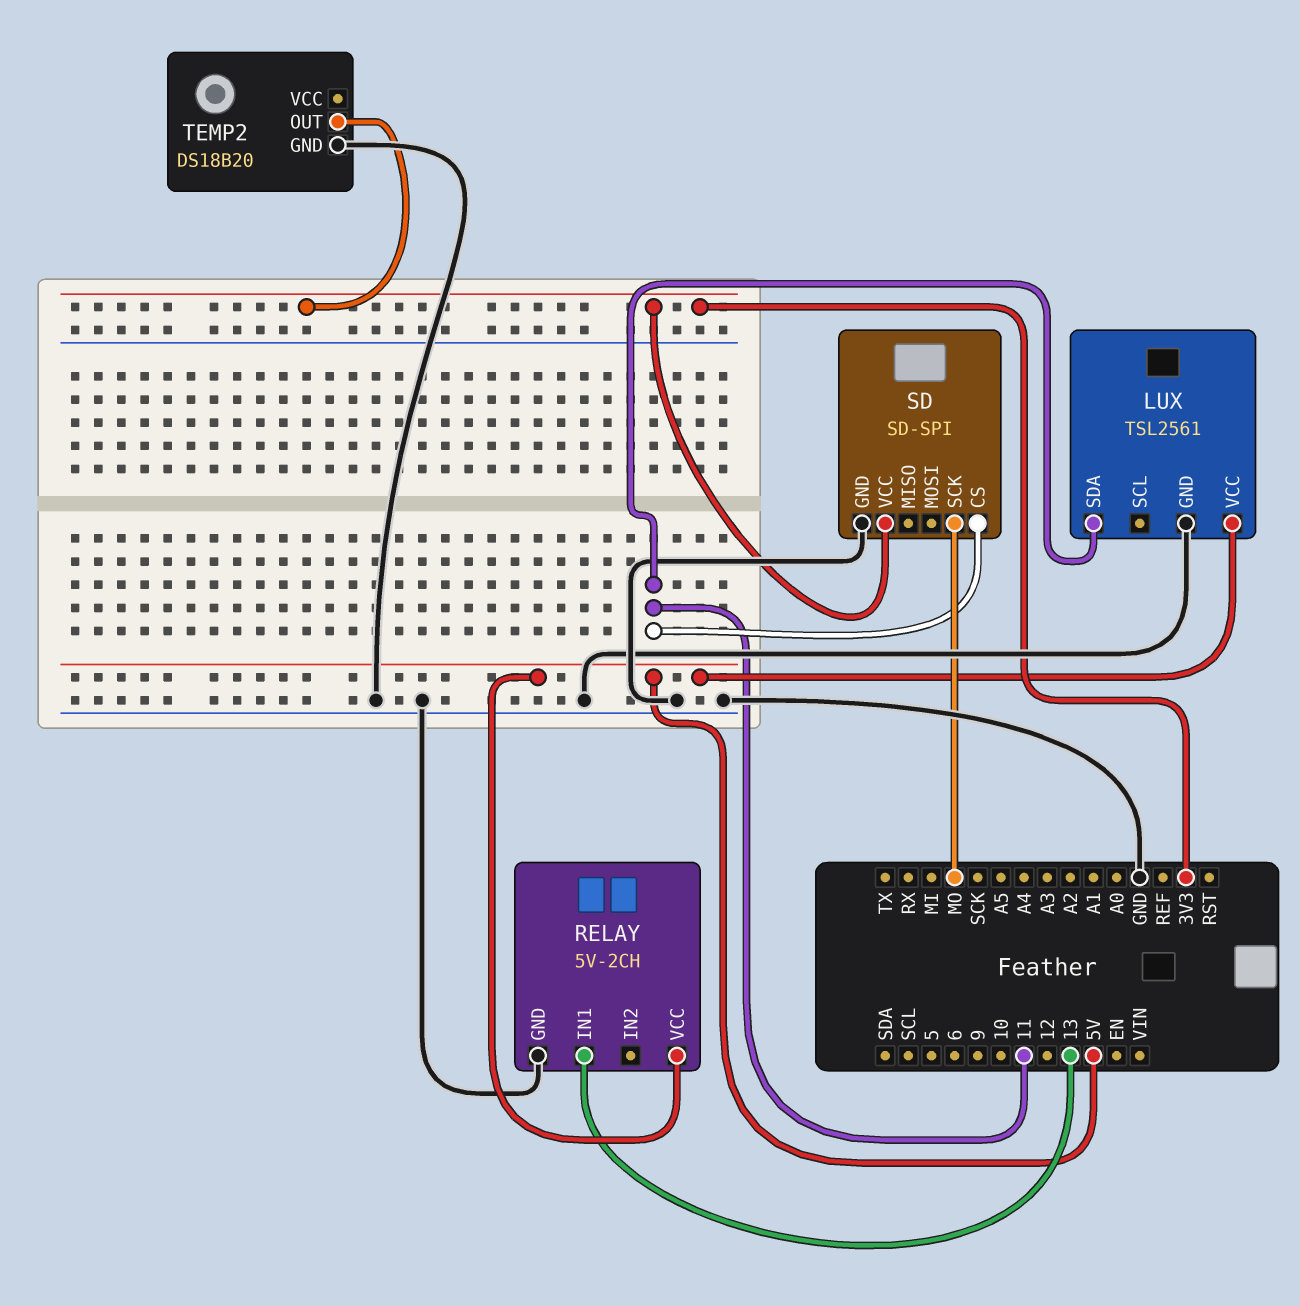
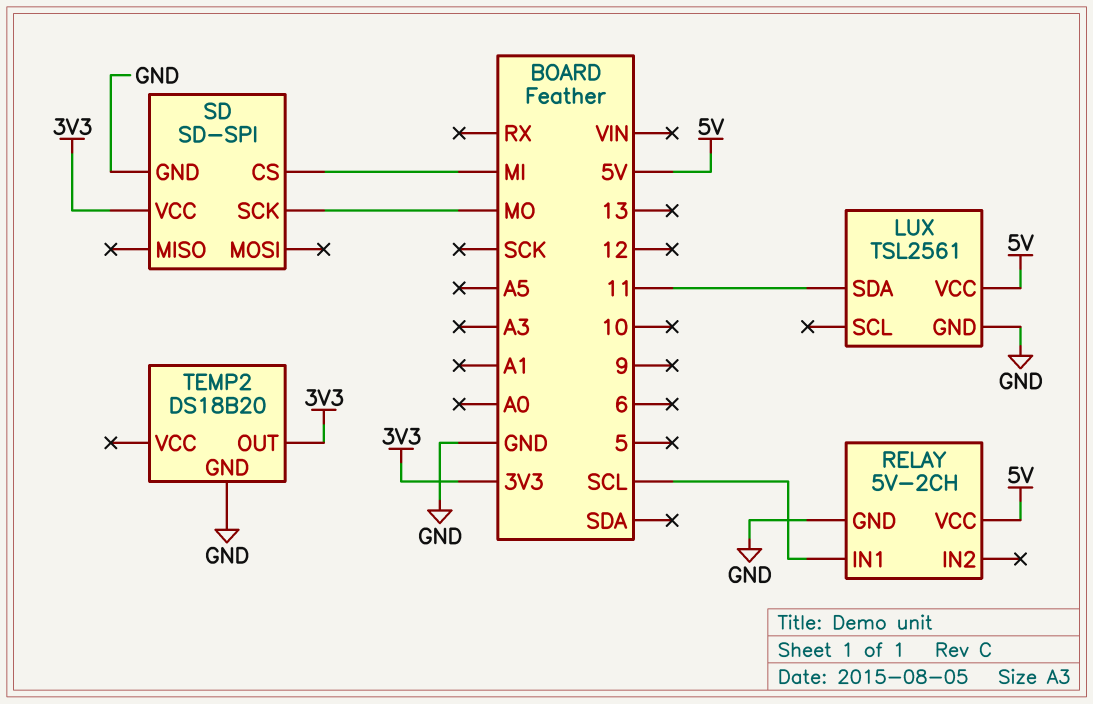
RELAY pin IN1: 13 -> SCL
SD pin CS: 11 -> MI

